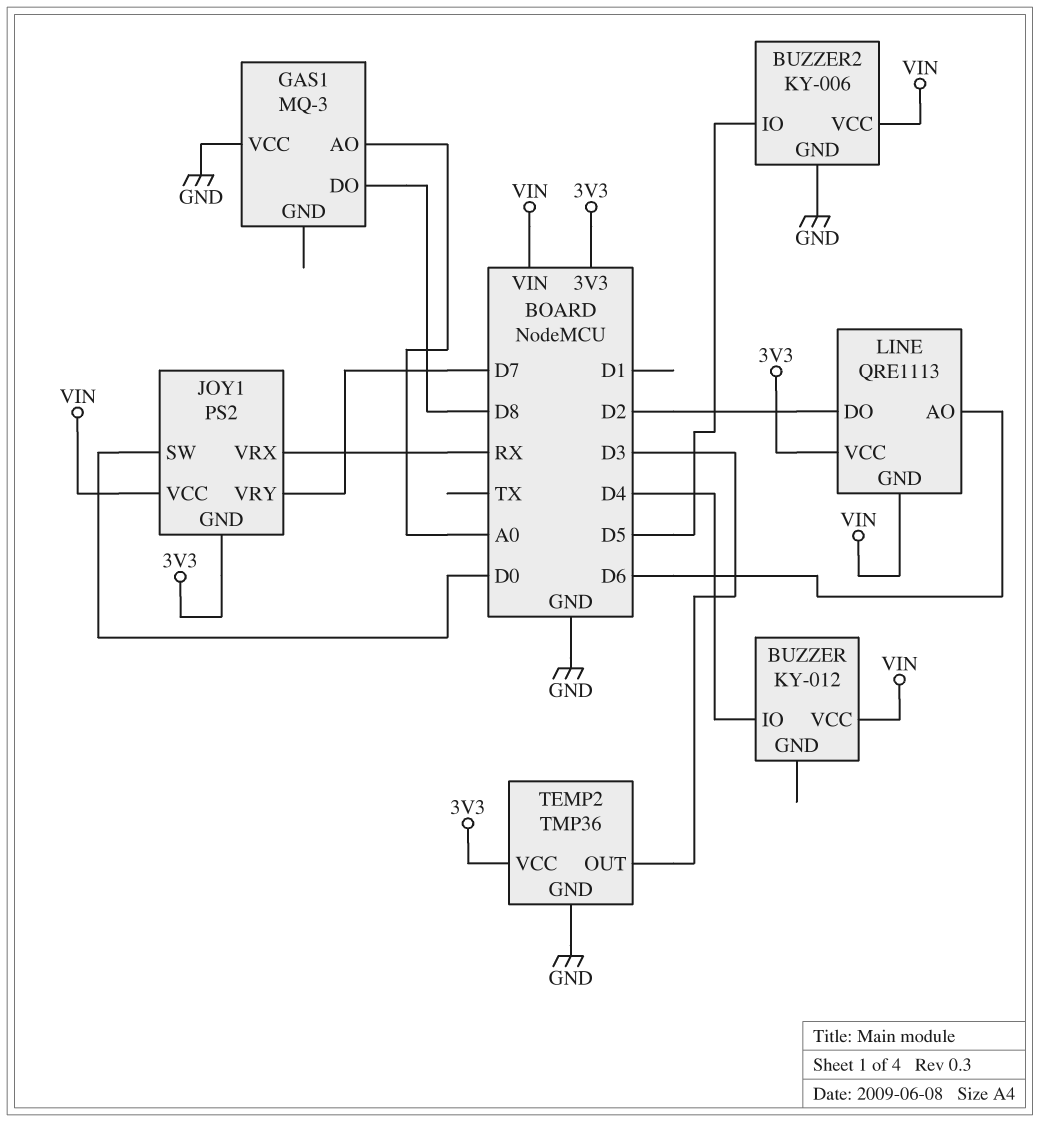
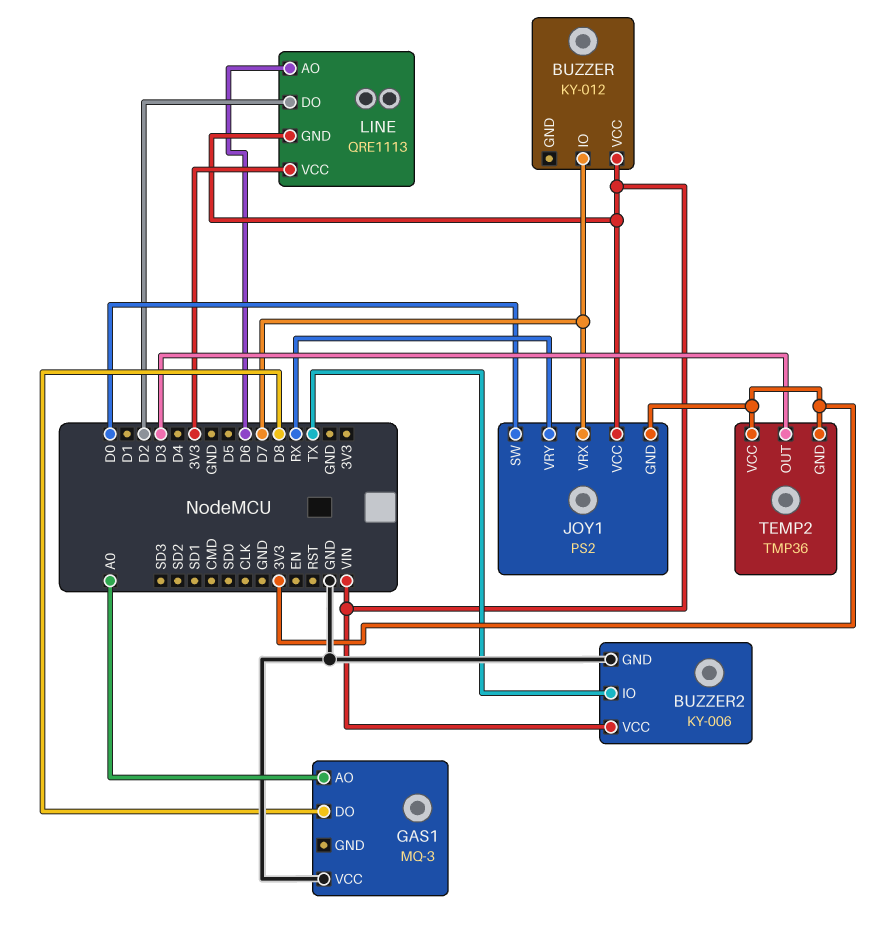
BUZZER pin IO: D4 -> D7
BUZZER2 pin IO: D5 -> TX
JOY1 pin VRX: RX -> D7
JOY1 pin VRY: D7 -> RX
TEMP2 pin GND: GND -> 3V3

